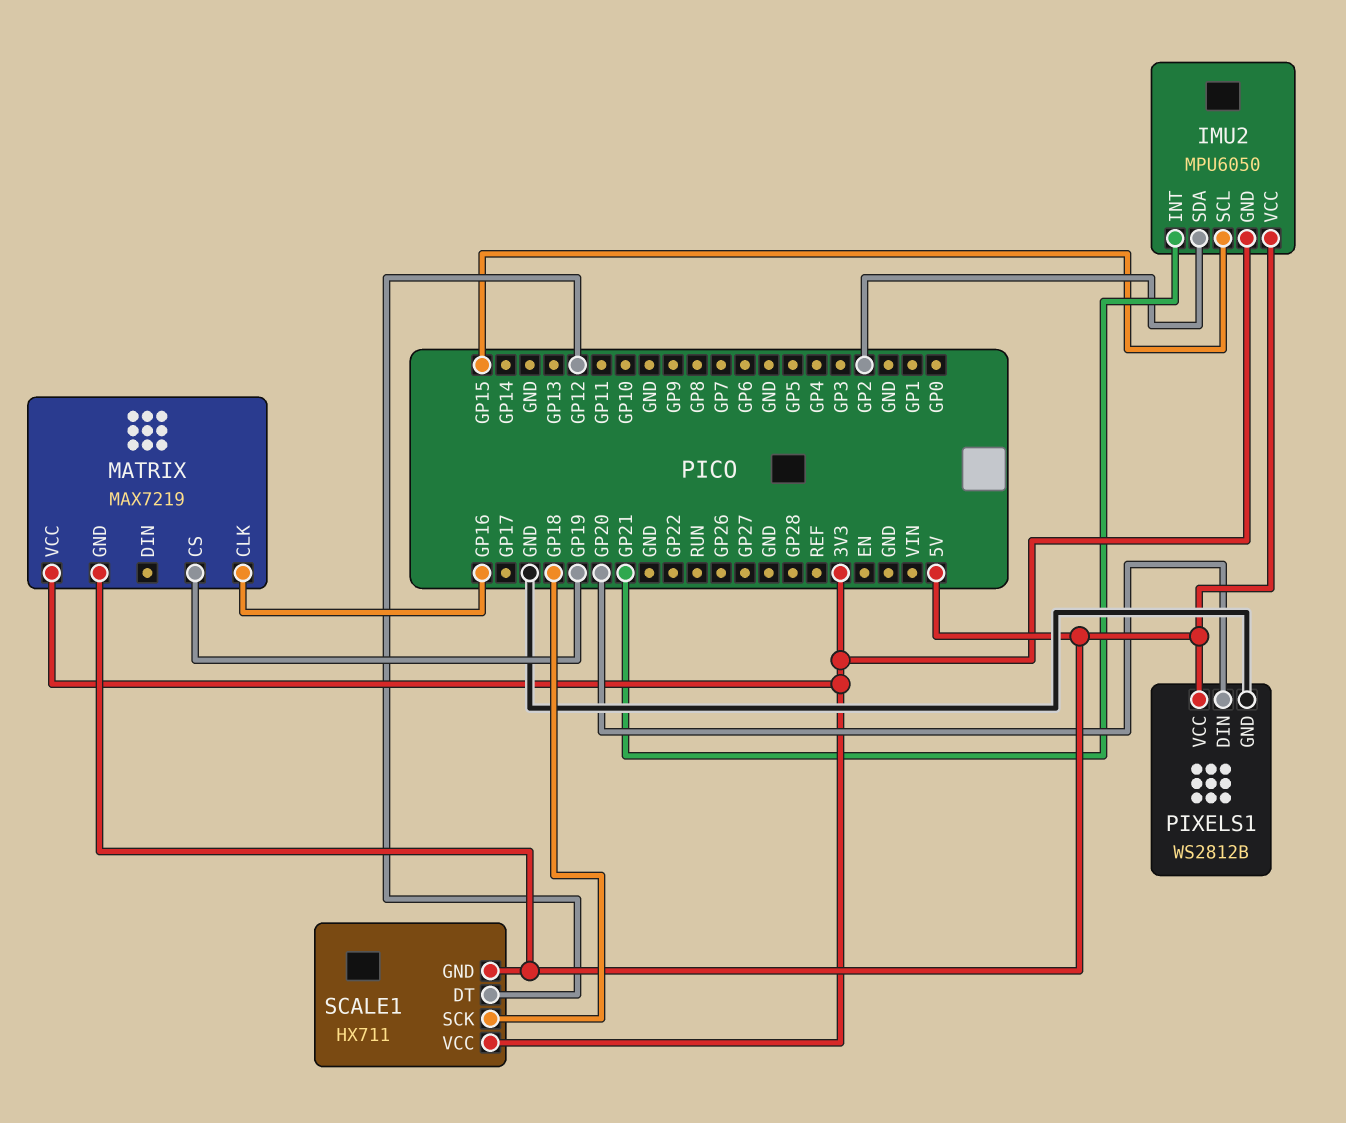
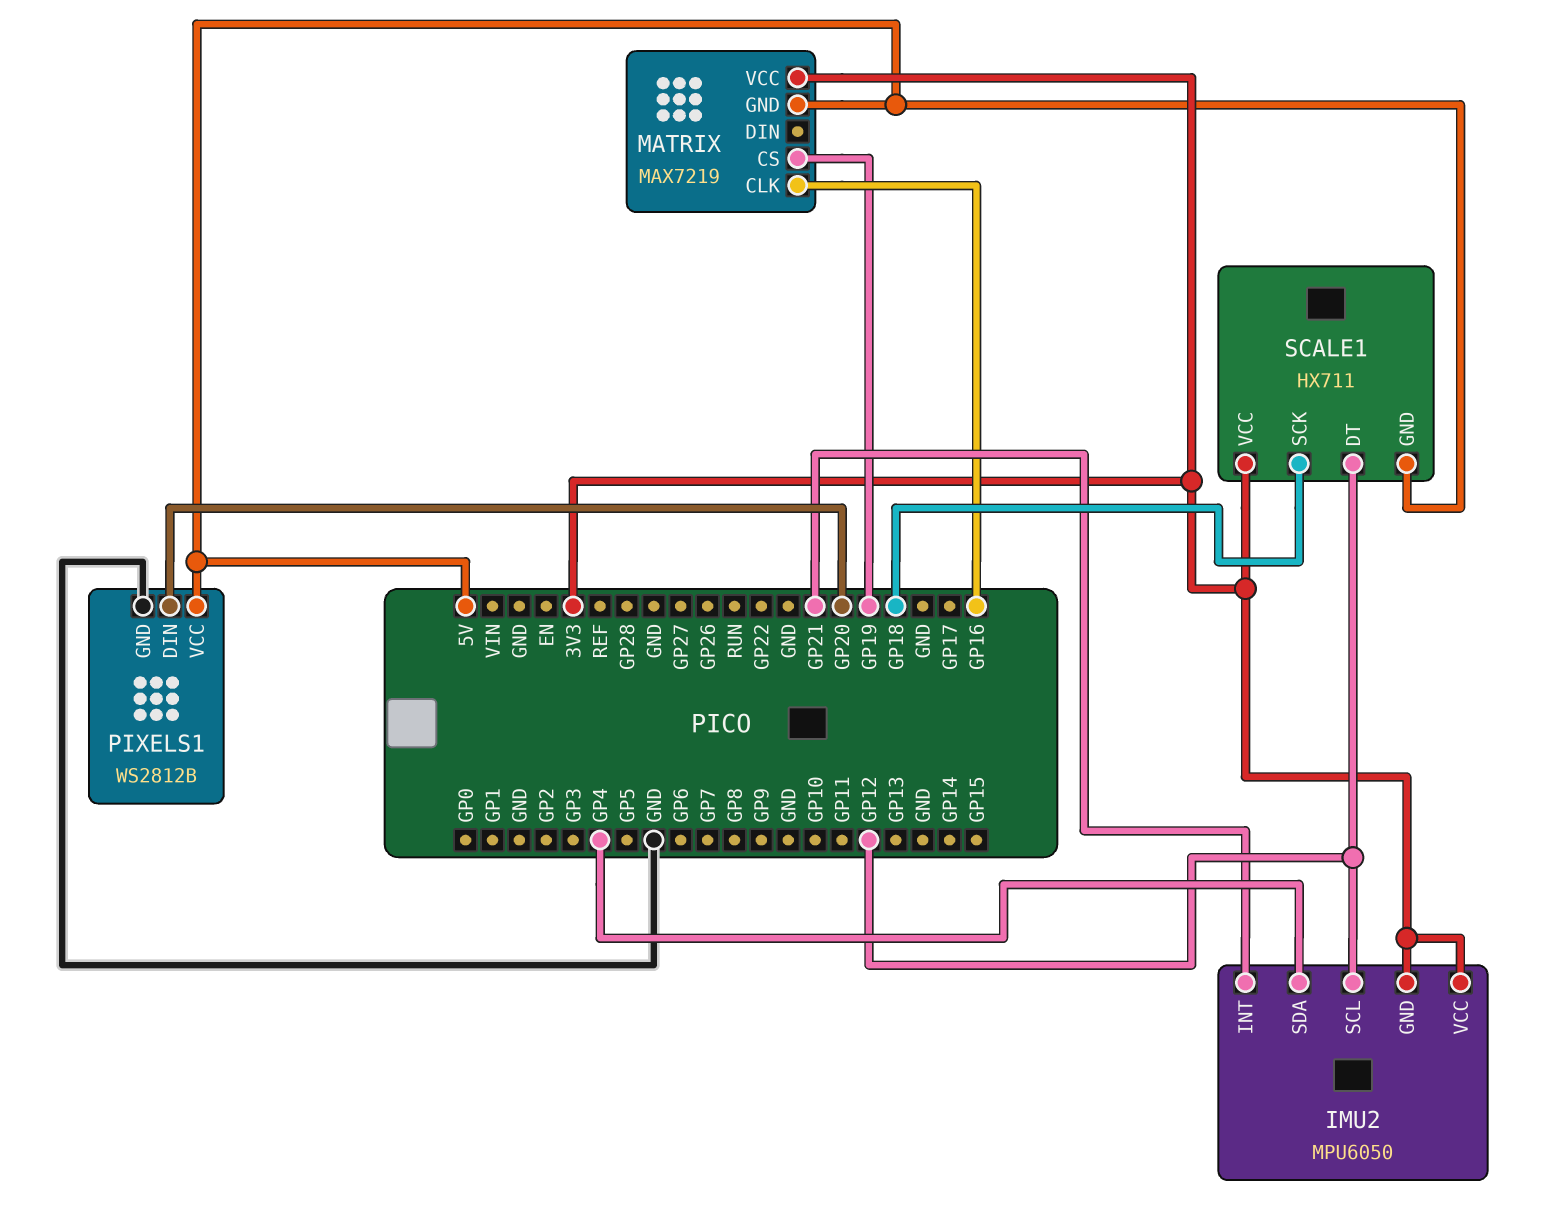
IMU2 pin SCL: GP15 -> GP12
IMU2 pin SDA: GP2 -> GP4
IMU2 pin VCC: 5V -> 3V3

